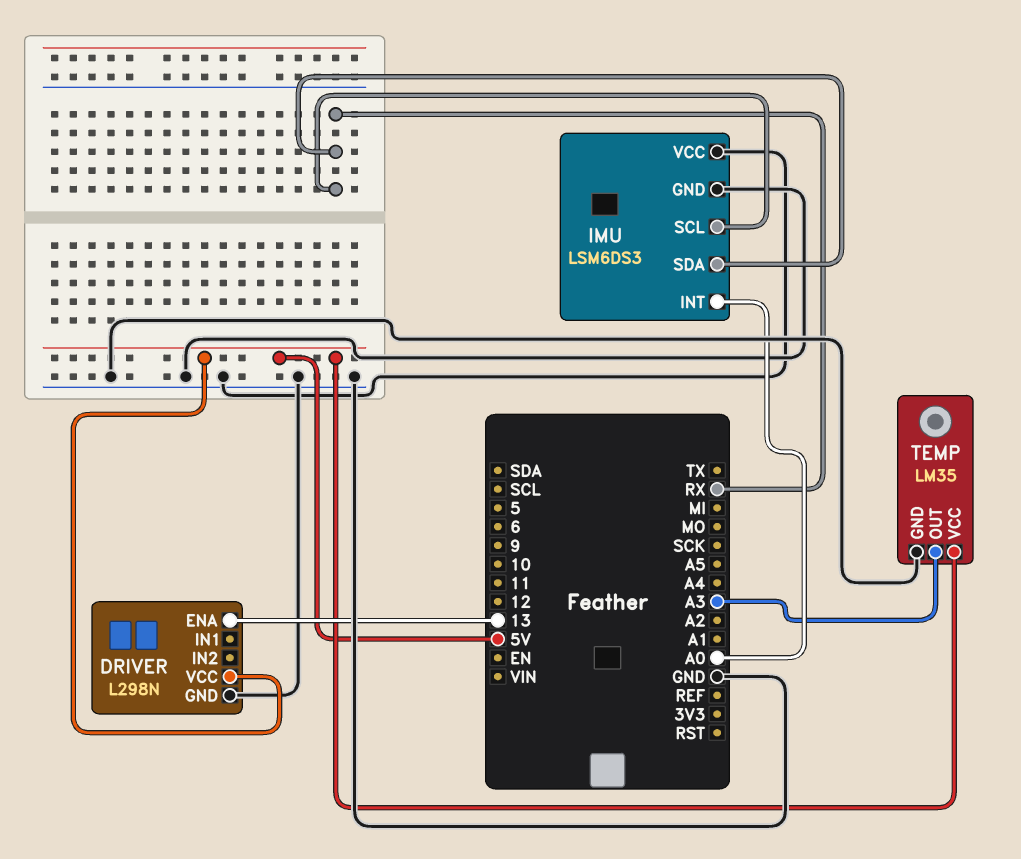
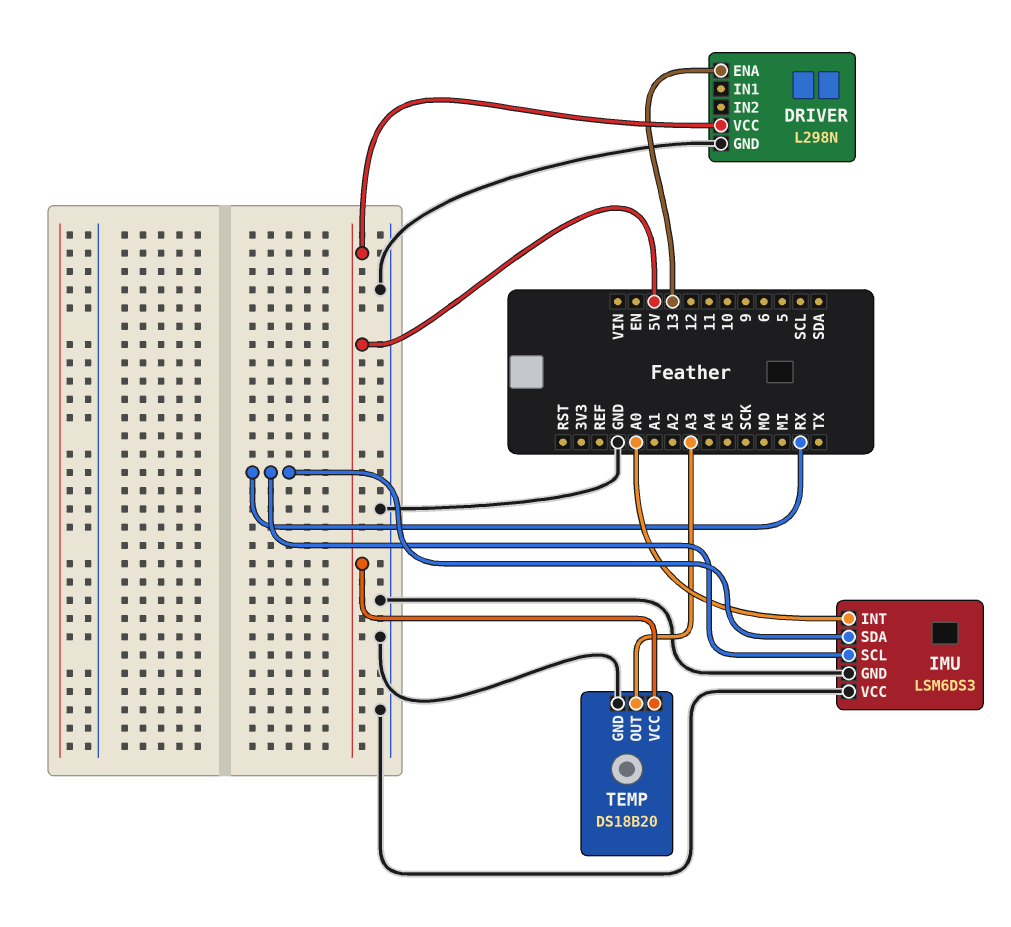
TEMP: LM35 -> DS18B20

